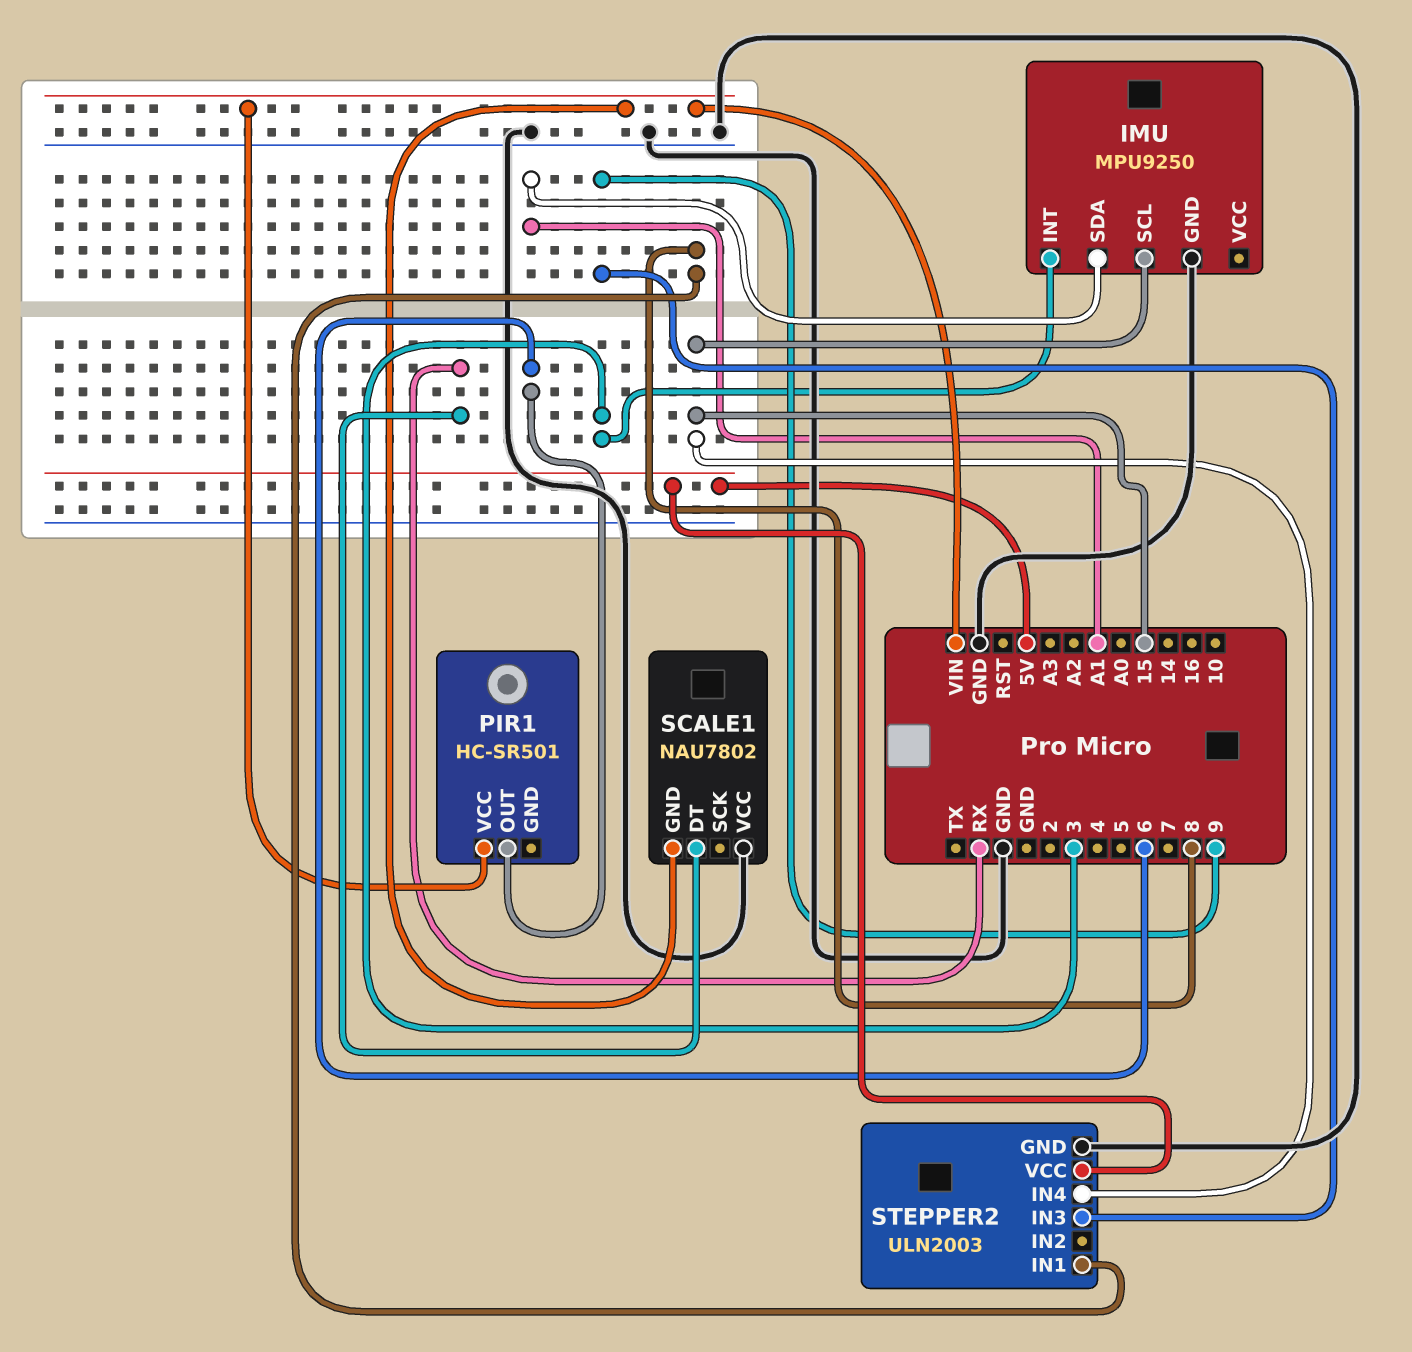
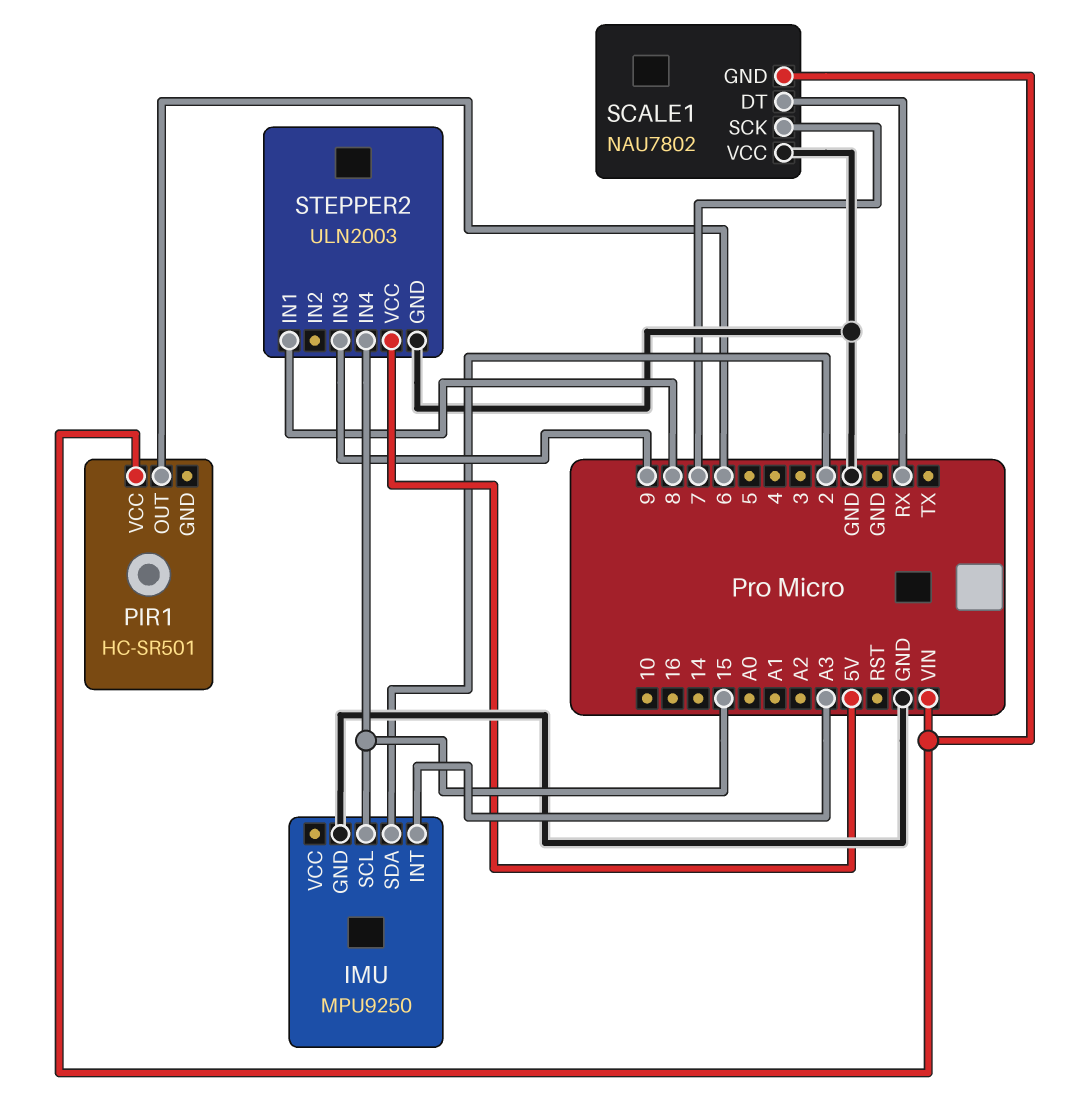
IMU pin INT: 3 -> A3
IMU pin SDA: A1 -> 2
SCALE1 pin SCK: none -> 7

